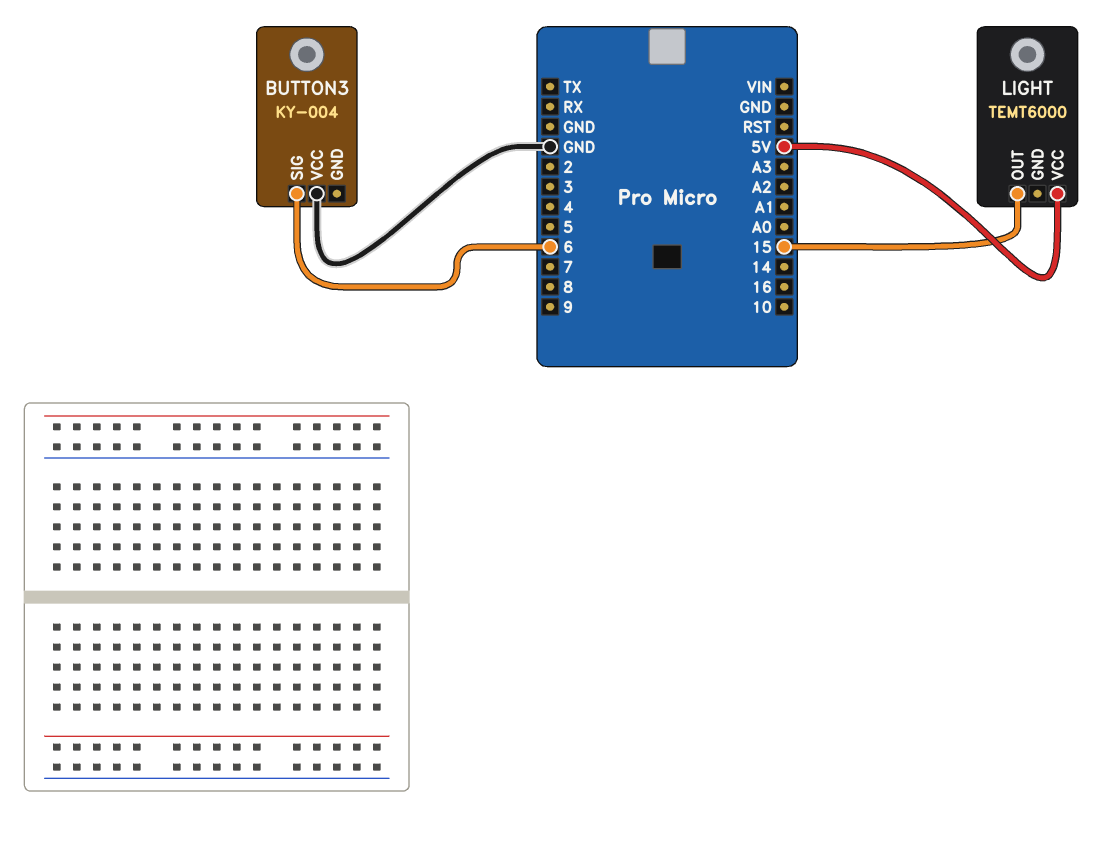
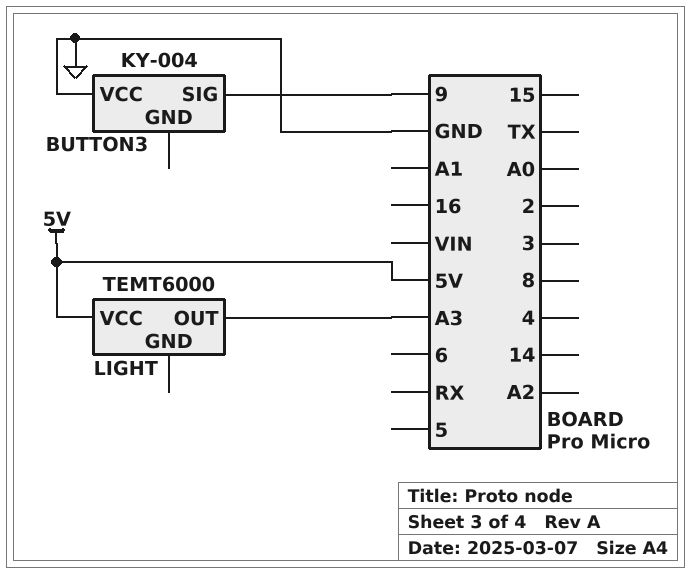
BUTTON3 pin SIG: 6 -> 9
LIGHT pin OUT: 15 -> A3

